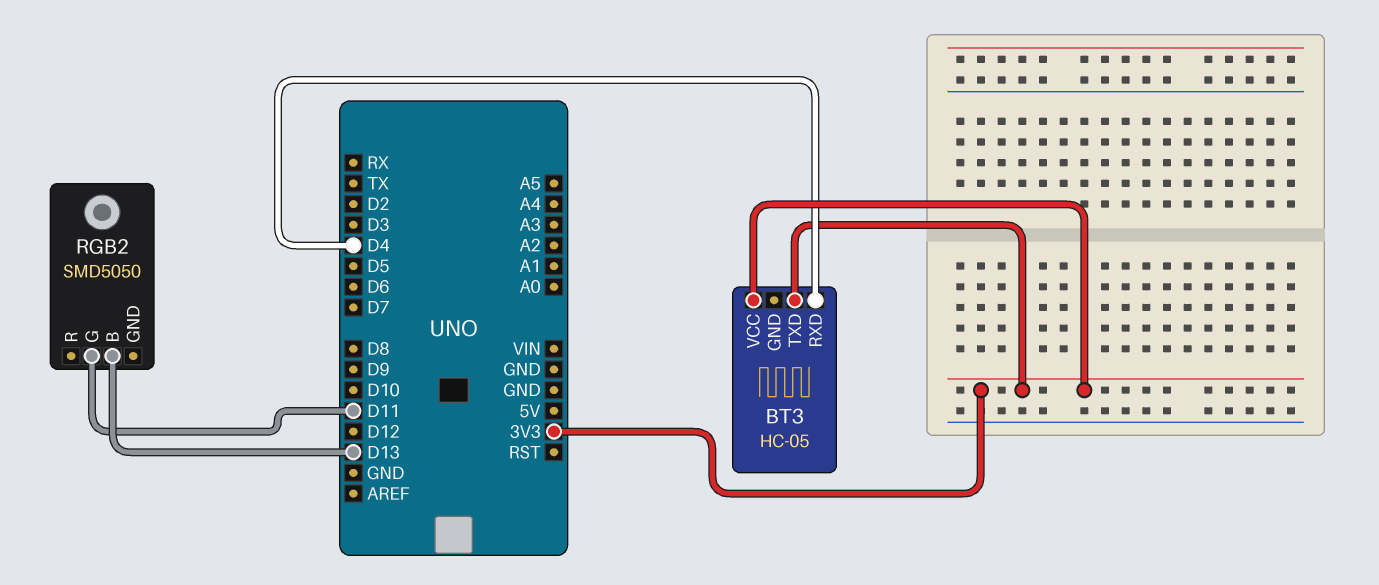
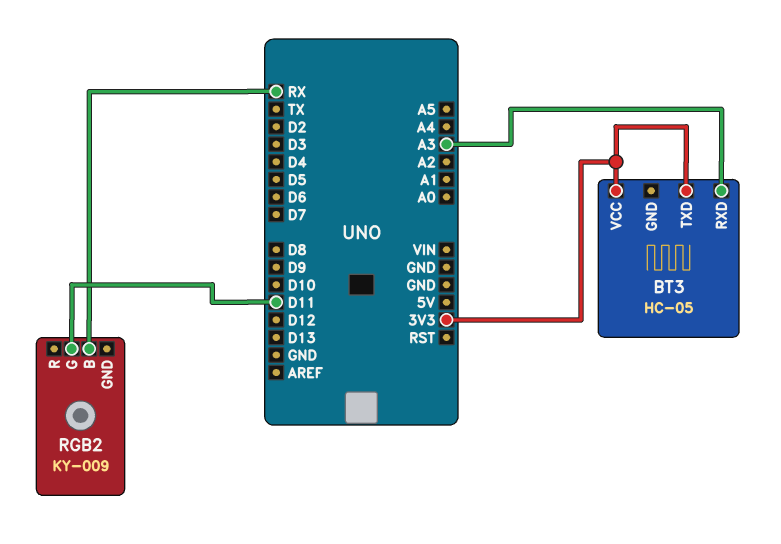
BT3 pin RXD: D4 -> A3
RGB2: SMD5050 -> KY-009
RGB2 pin B: D13 -> RX

